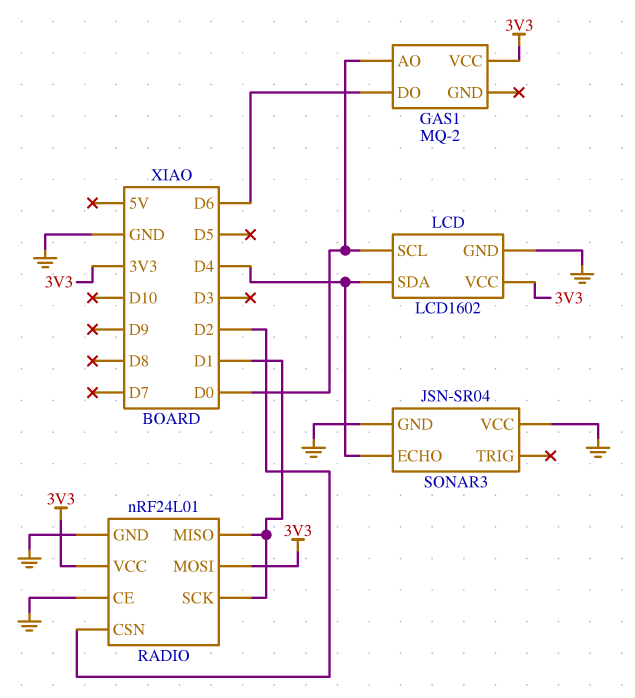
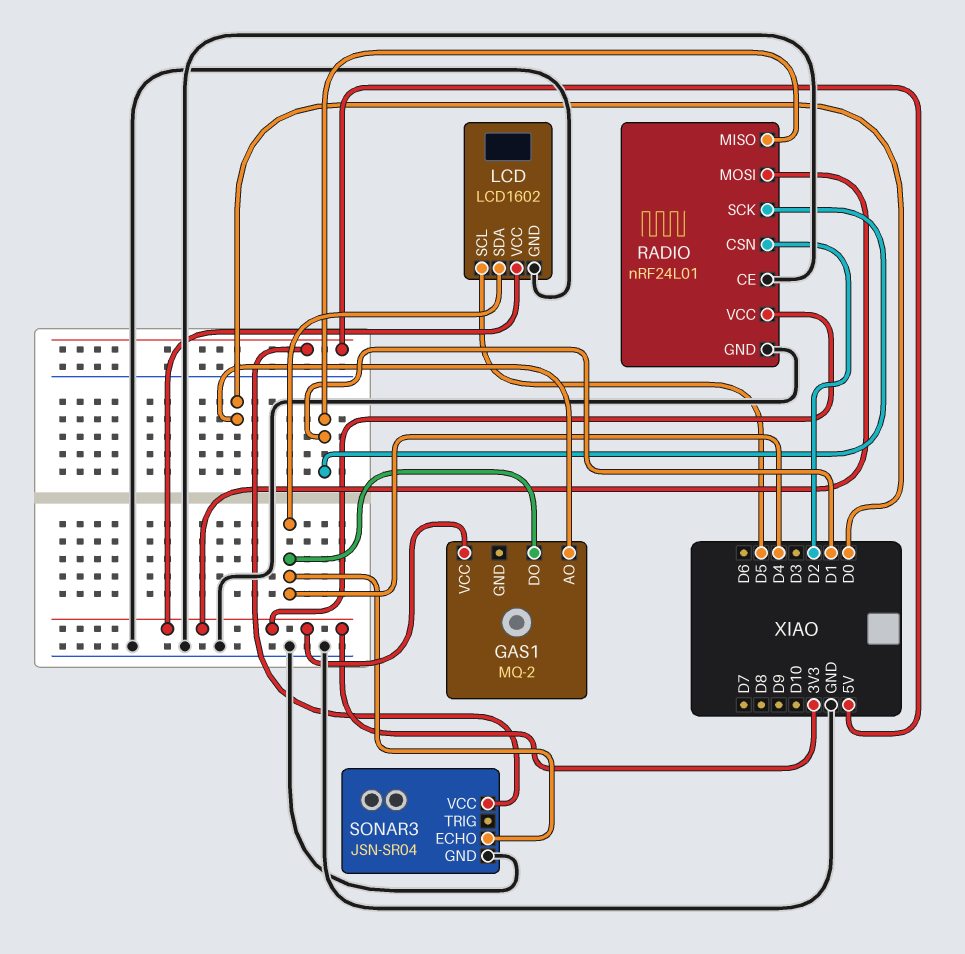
GAS1 pin DO: D6 -> D4
LCD pin SCL: D0 -> D5
SONAR3 pin VCC: GND -> 5V

